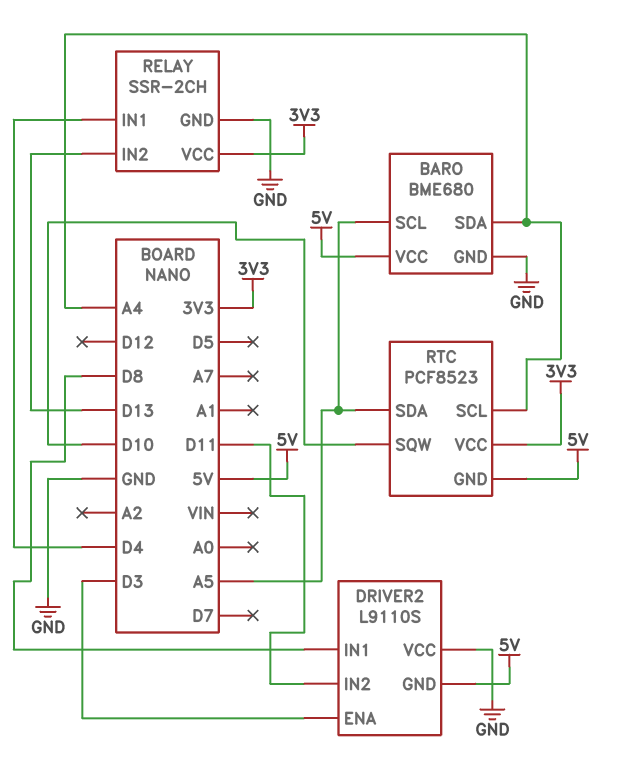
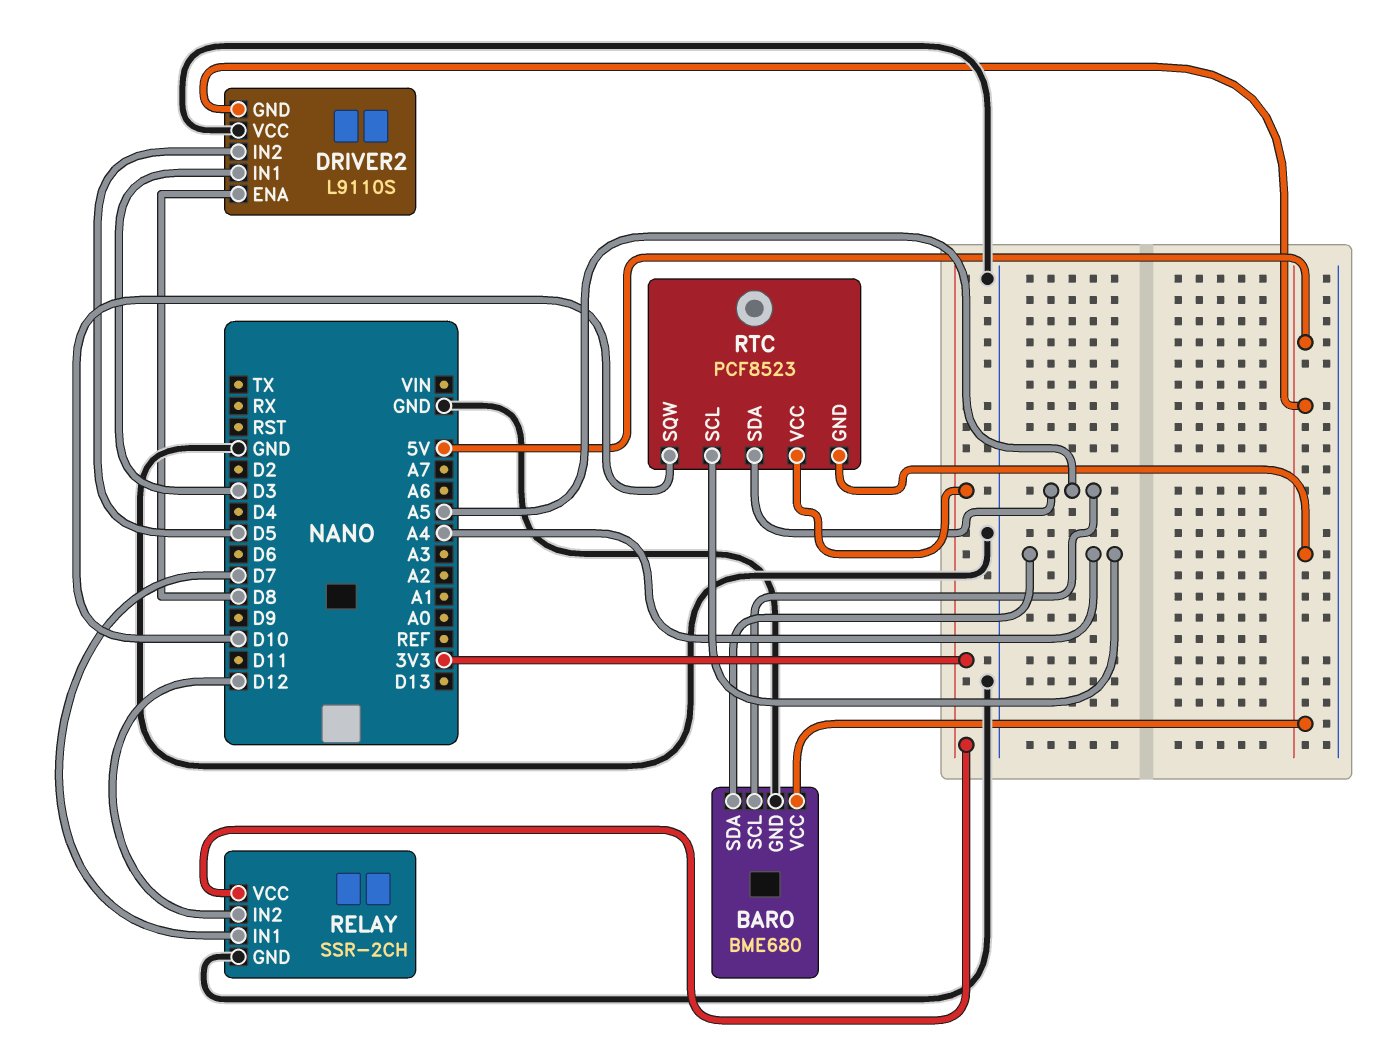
DRIVER2 pin ENA: D3 -> D8
DRIVER2 pin IN1: D8 -> D3
DRIVER2 pin IN2: D11 -> D5
RELAY pin IN1: D4 -> D7
RELAY pin IN2: D13 -> D12

